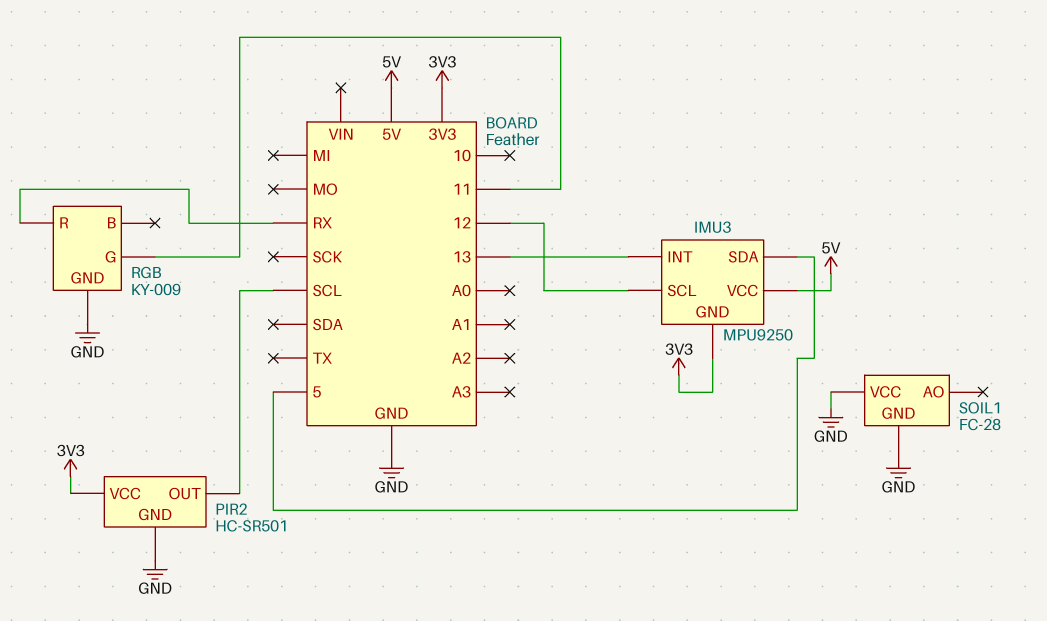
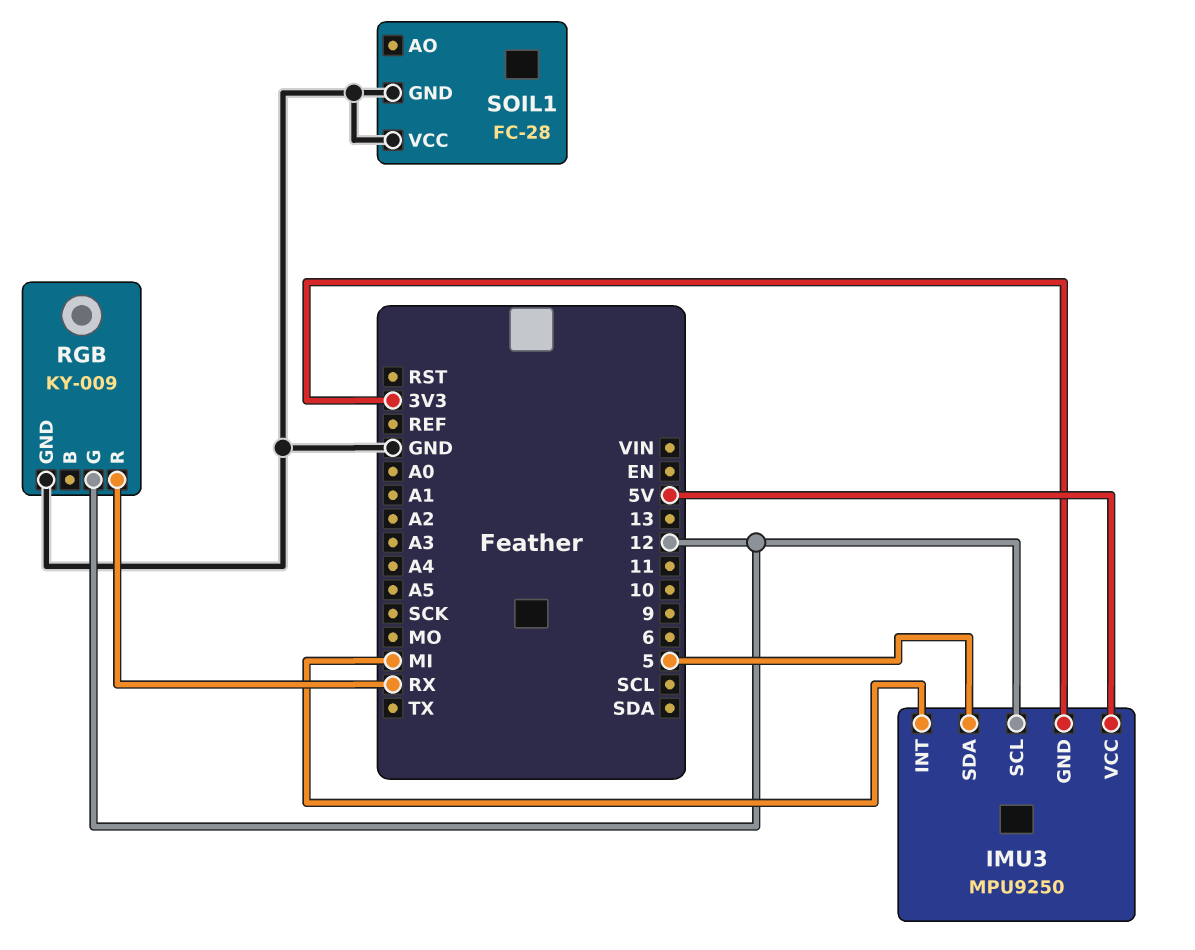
IMU3 pin INT: 13 -> MI
PIR2: HC-SR501 -> none
PIR2 pin GND: GND -> none
PIR2 pin OUT: SCL -> none
PIR2 pin VCC: 3V3 -> none
RGB pin G: 11 -> 12

